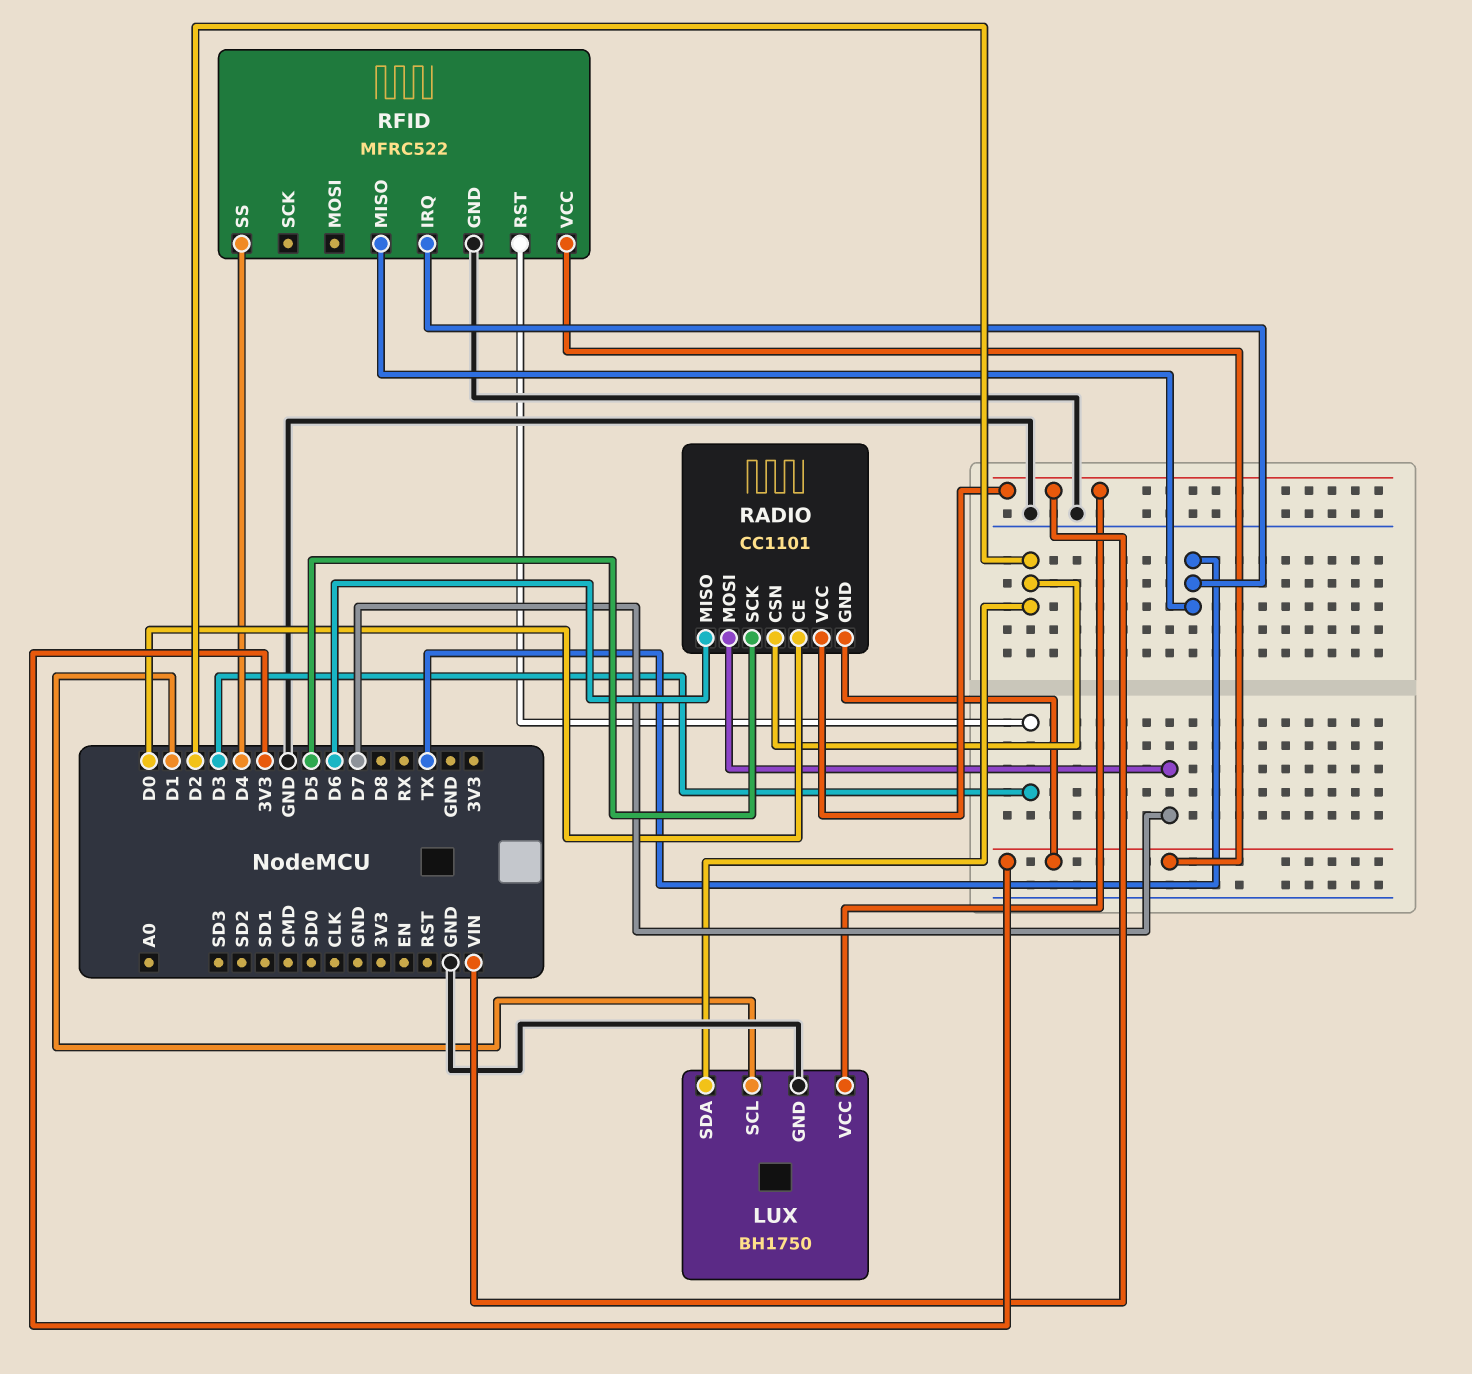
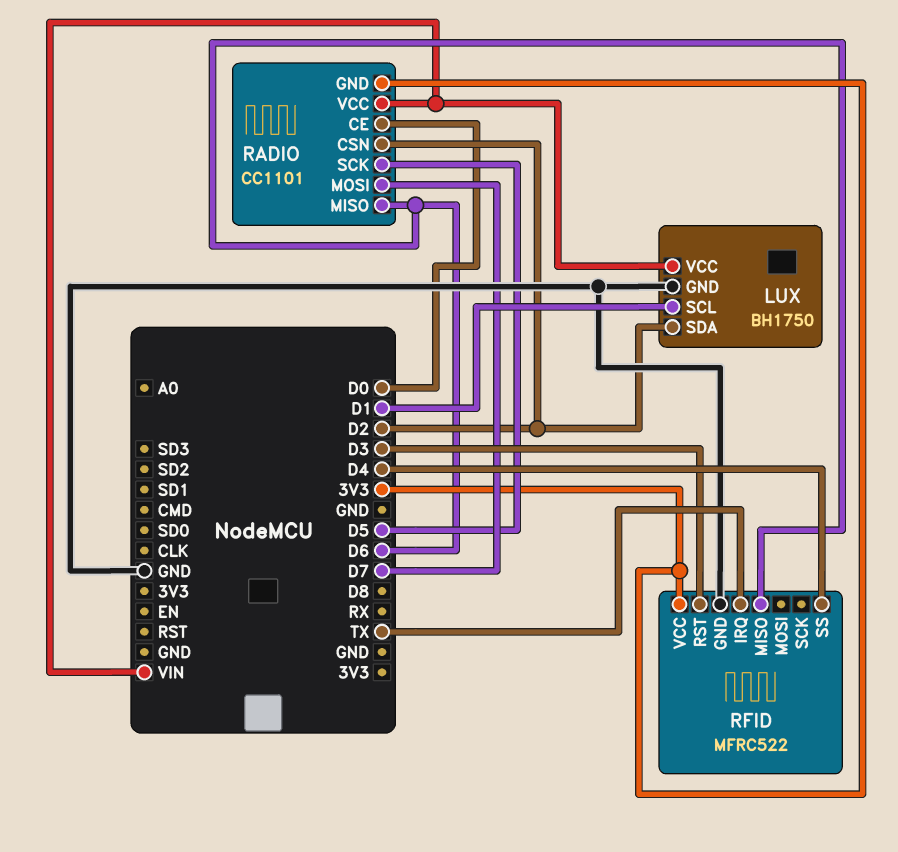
RFID pin MISO: TX -> D6

